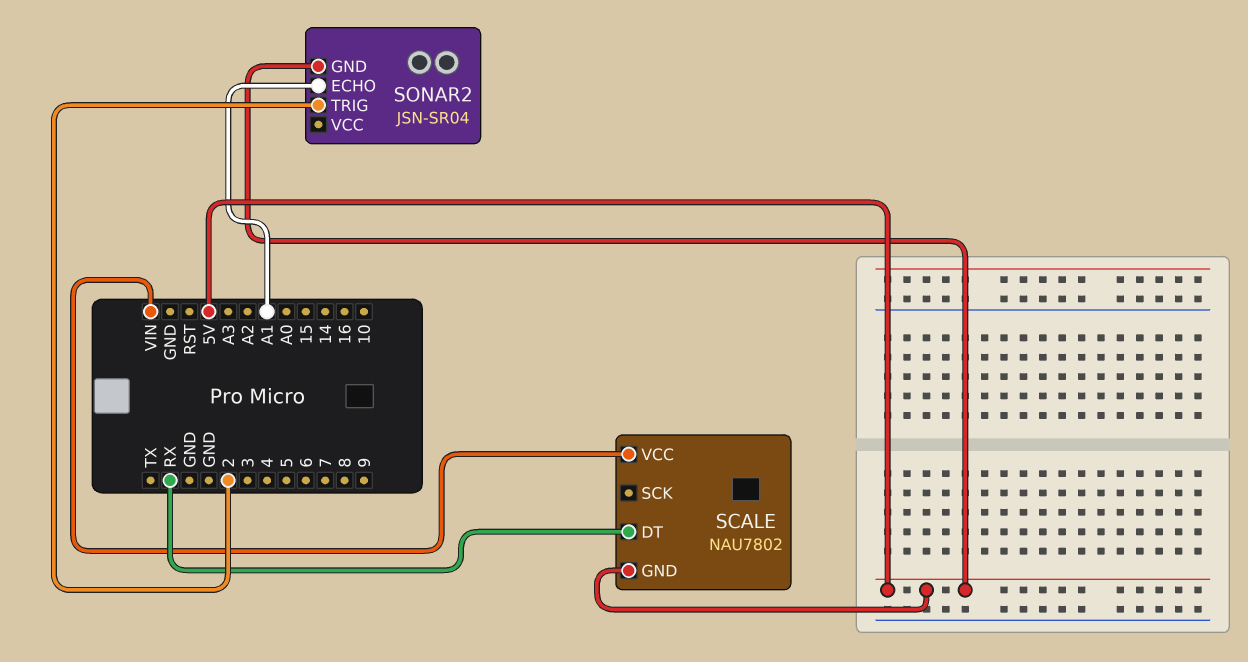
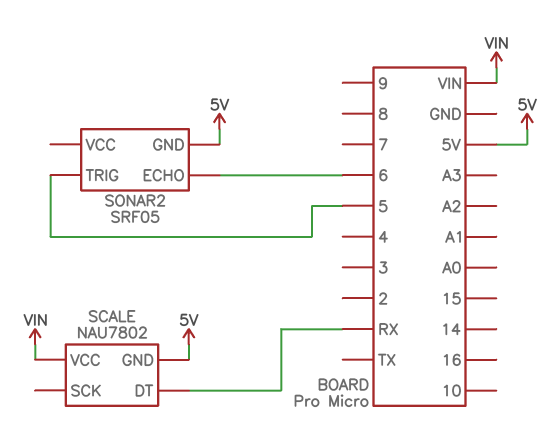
SONAR2: JSN-SR04 -> SRF05
SONAR2 pin ECHO: A1 -> 6
SONAR2 pin TRIG: 2 -> 5

